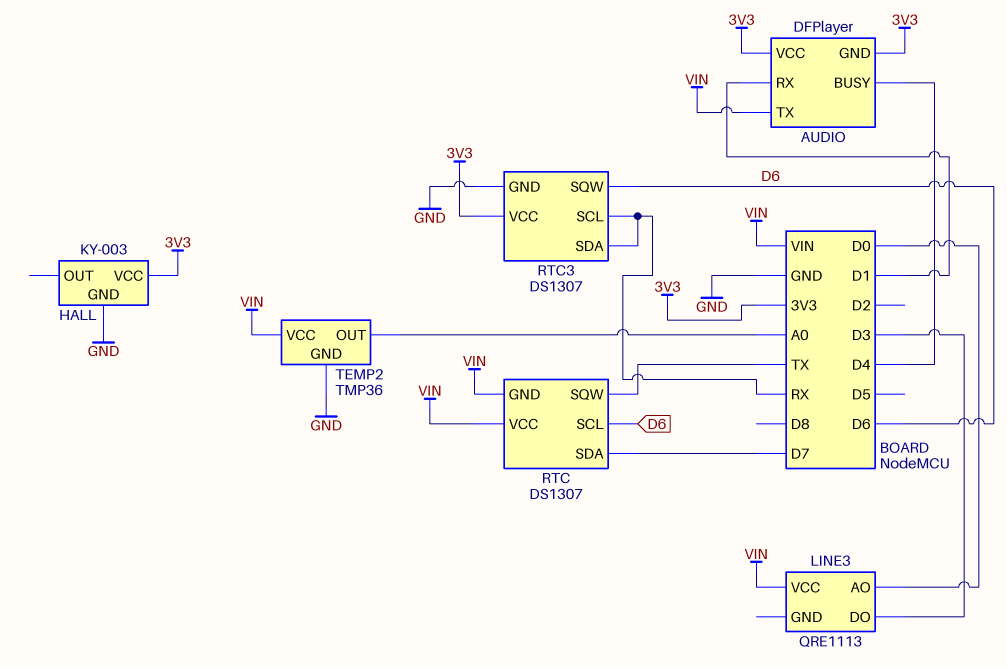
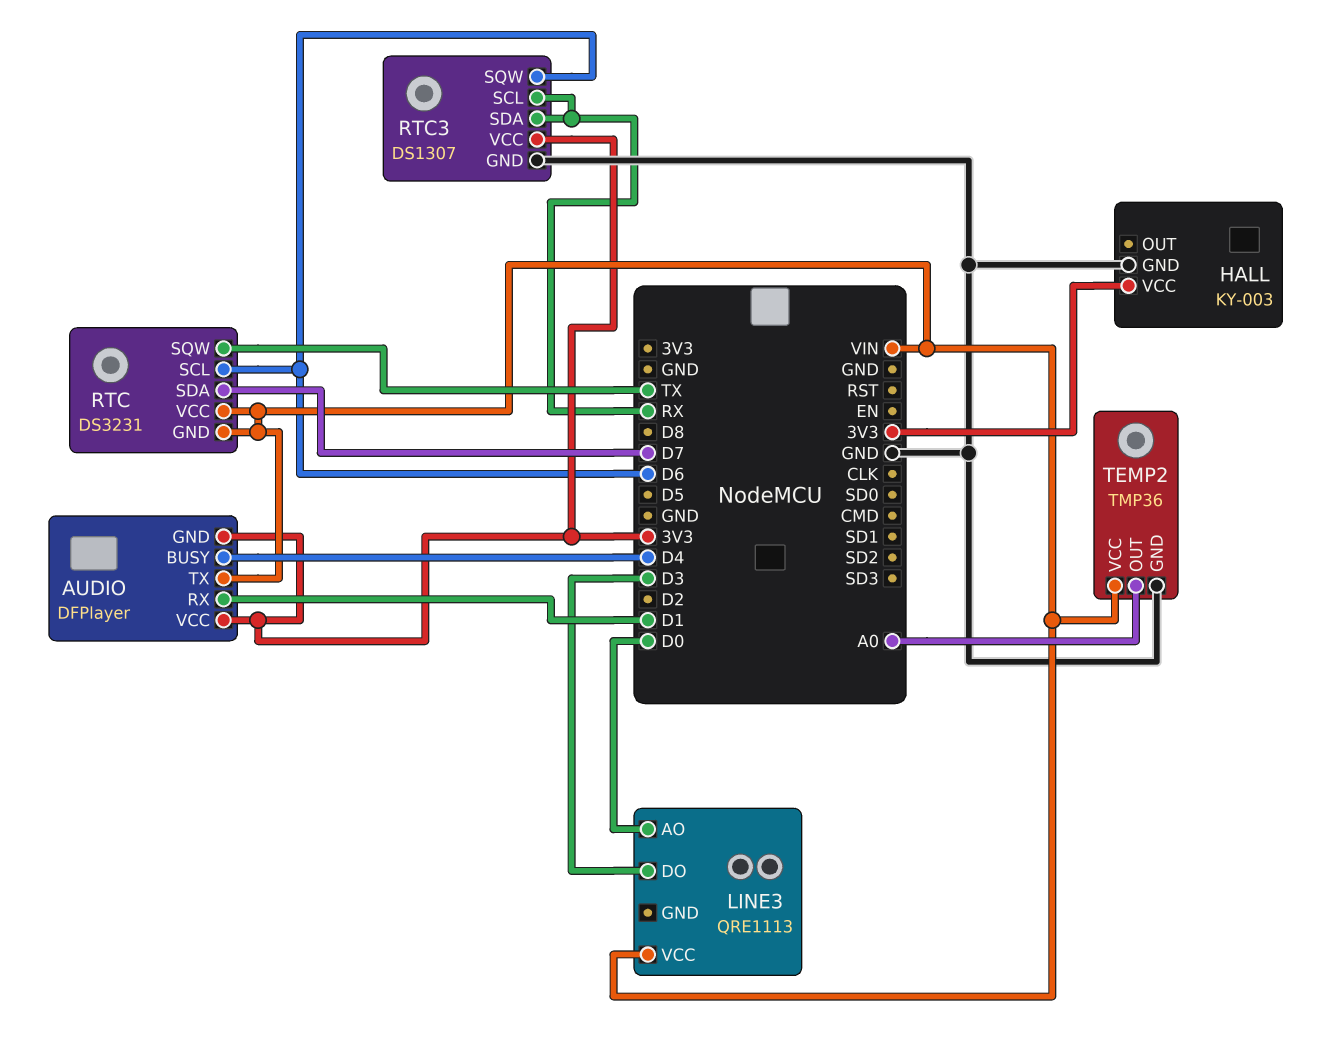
RTC: DS1307 -> DS3231

